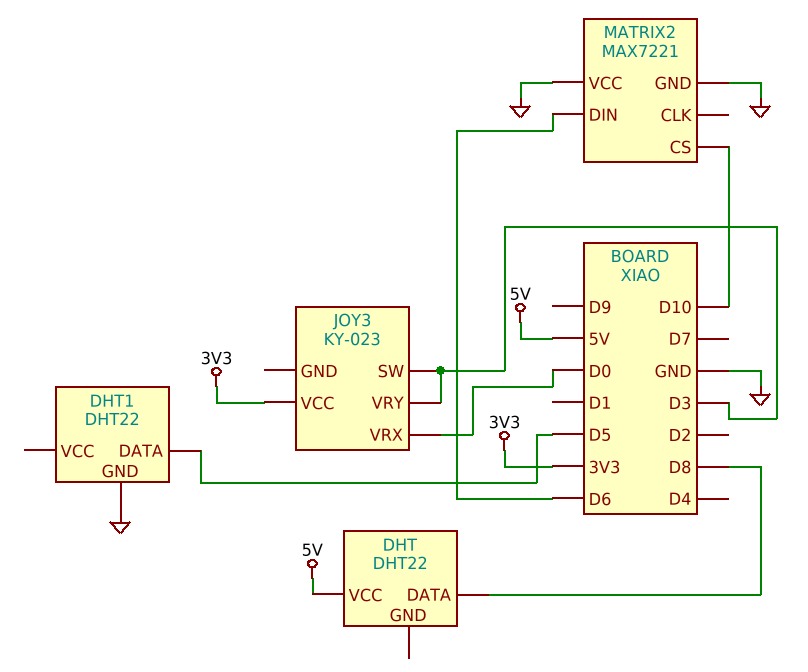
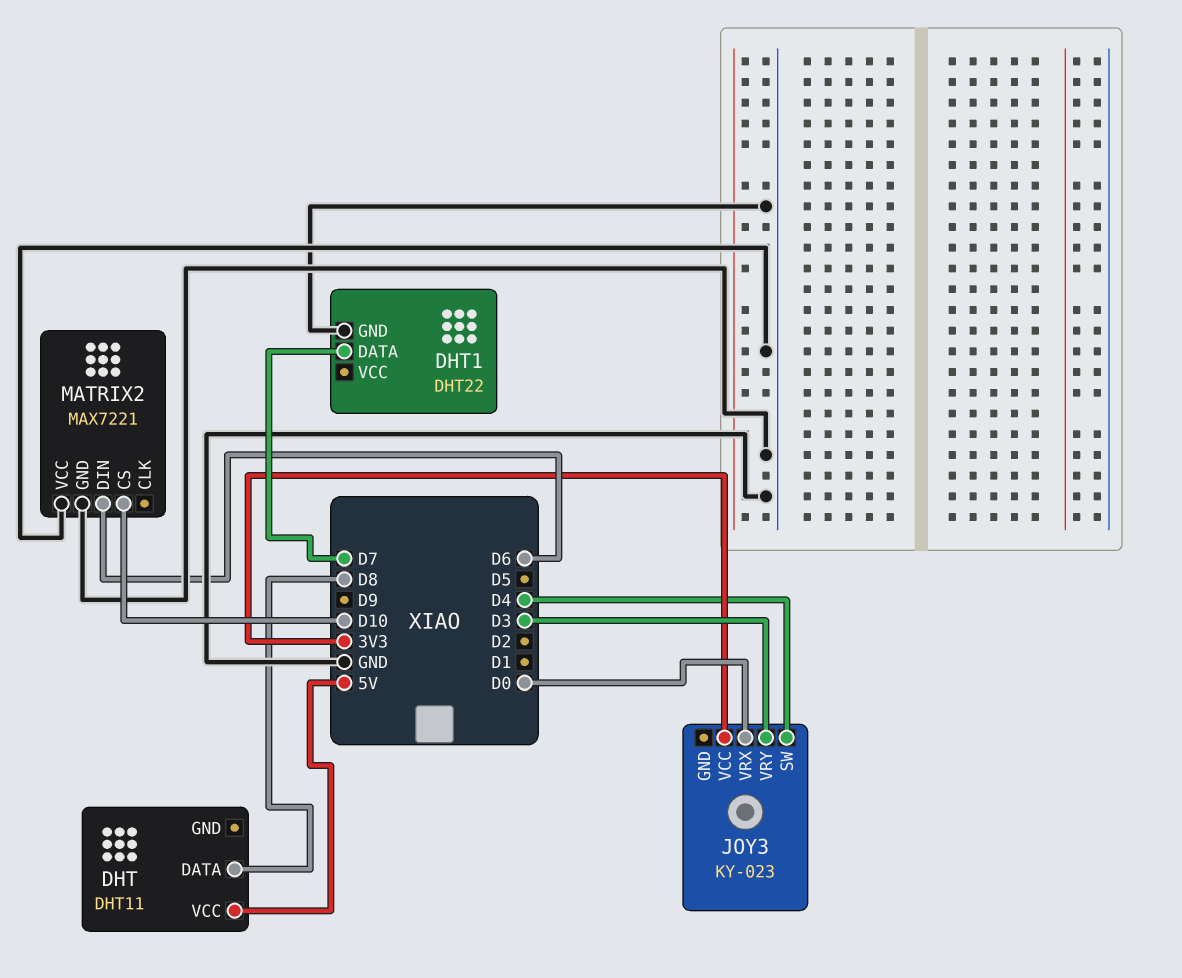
DHT: DHT22 -> DHT11
DHT1 pin DATA: D5 -> D7
JOY3 pin SW: D3 -> D4

